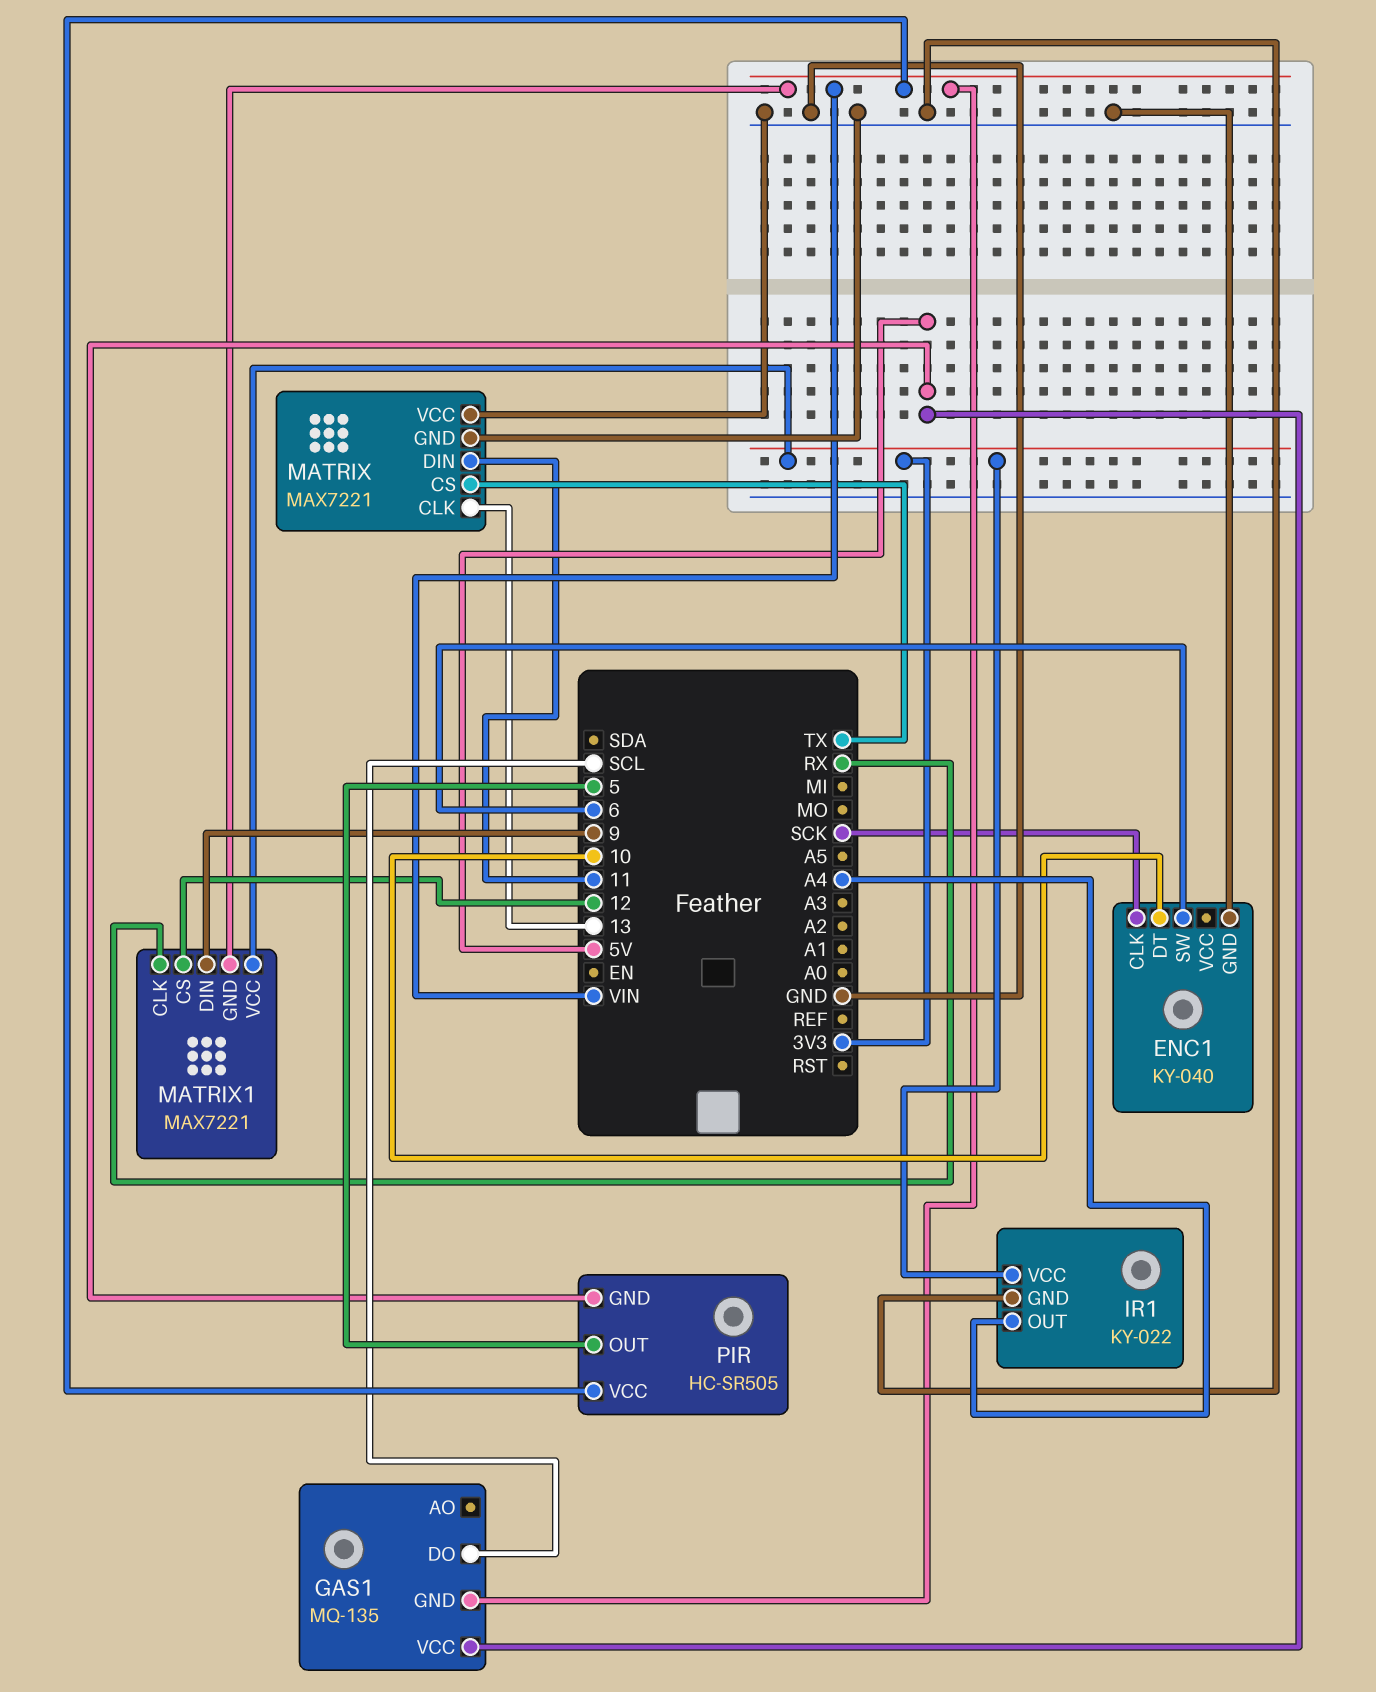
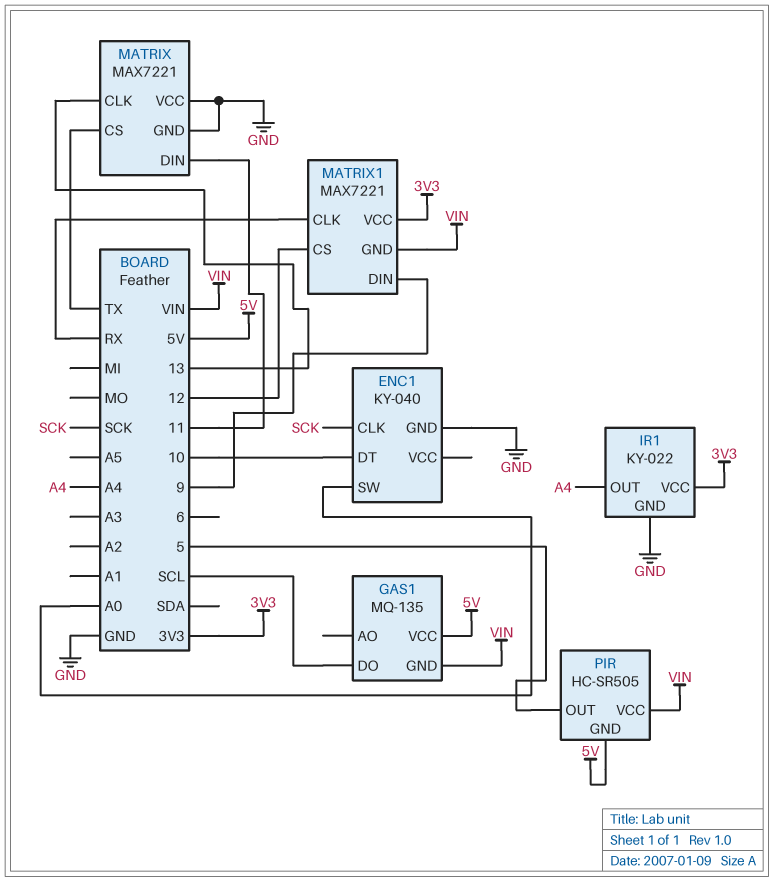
ENC1 pin SW: 6 -> A0

